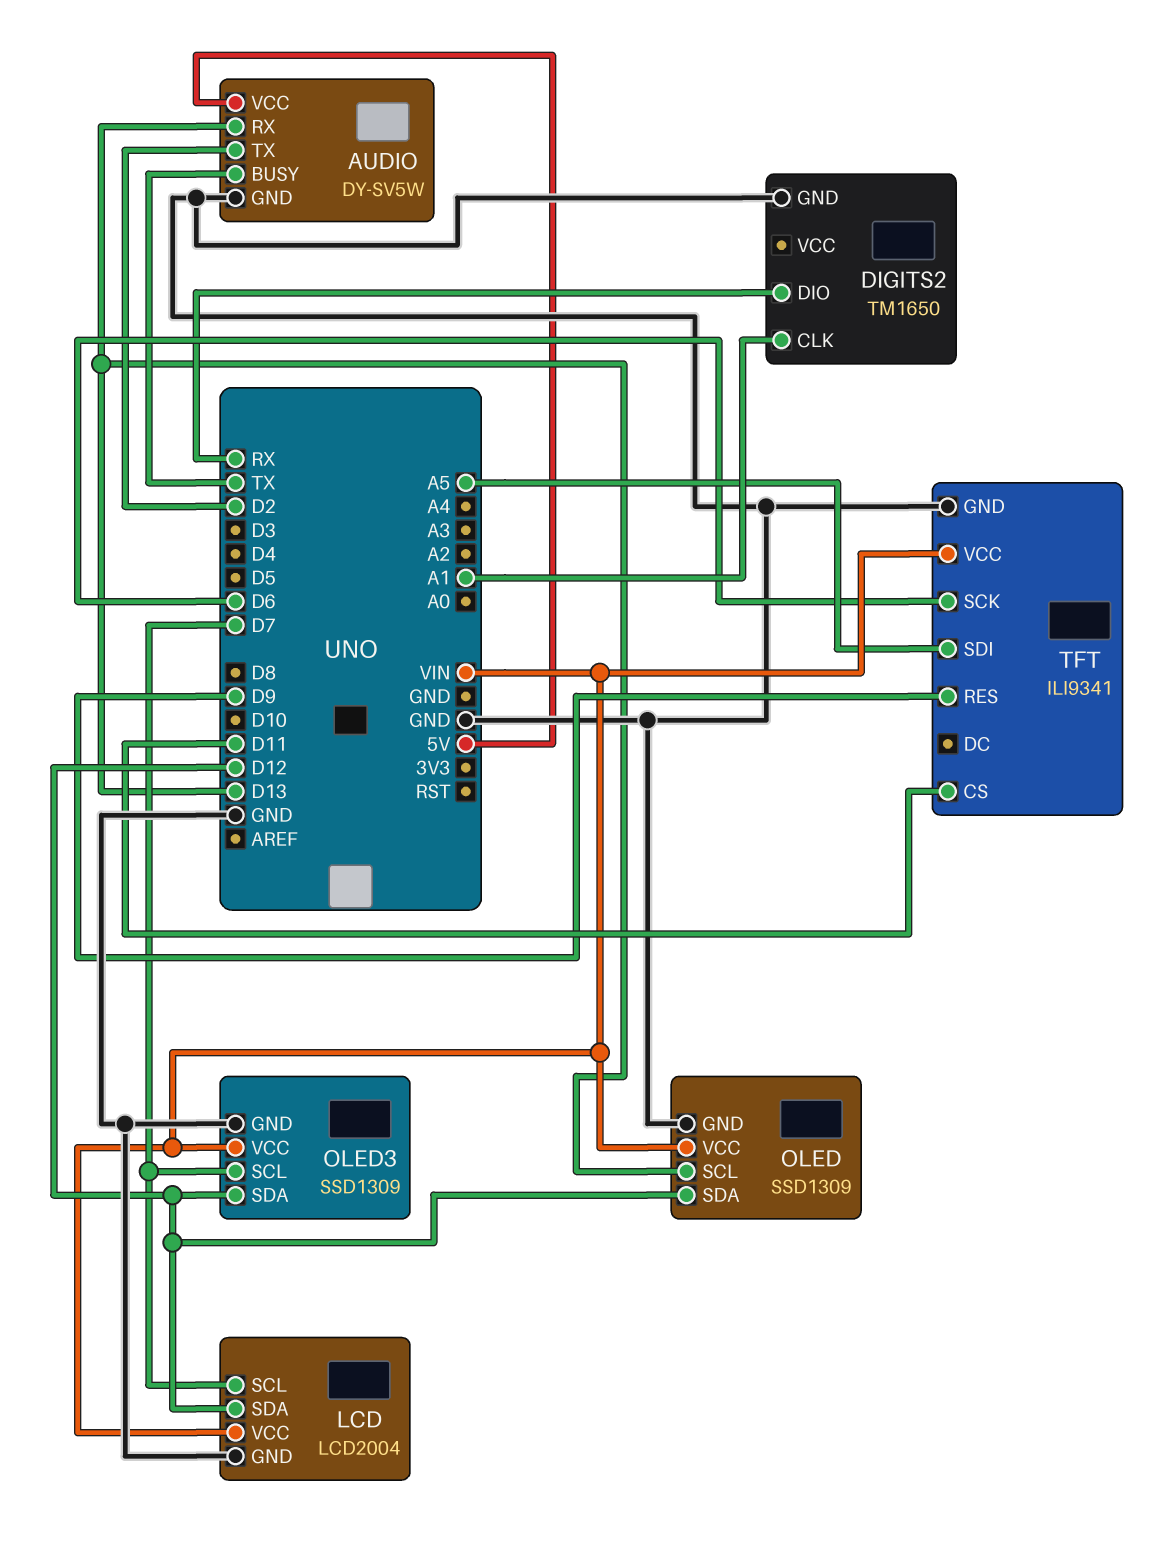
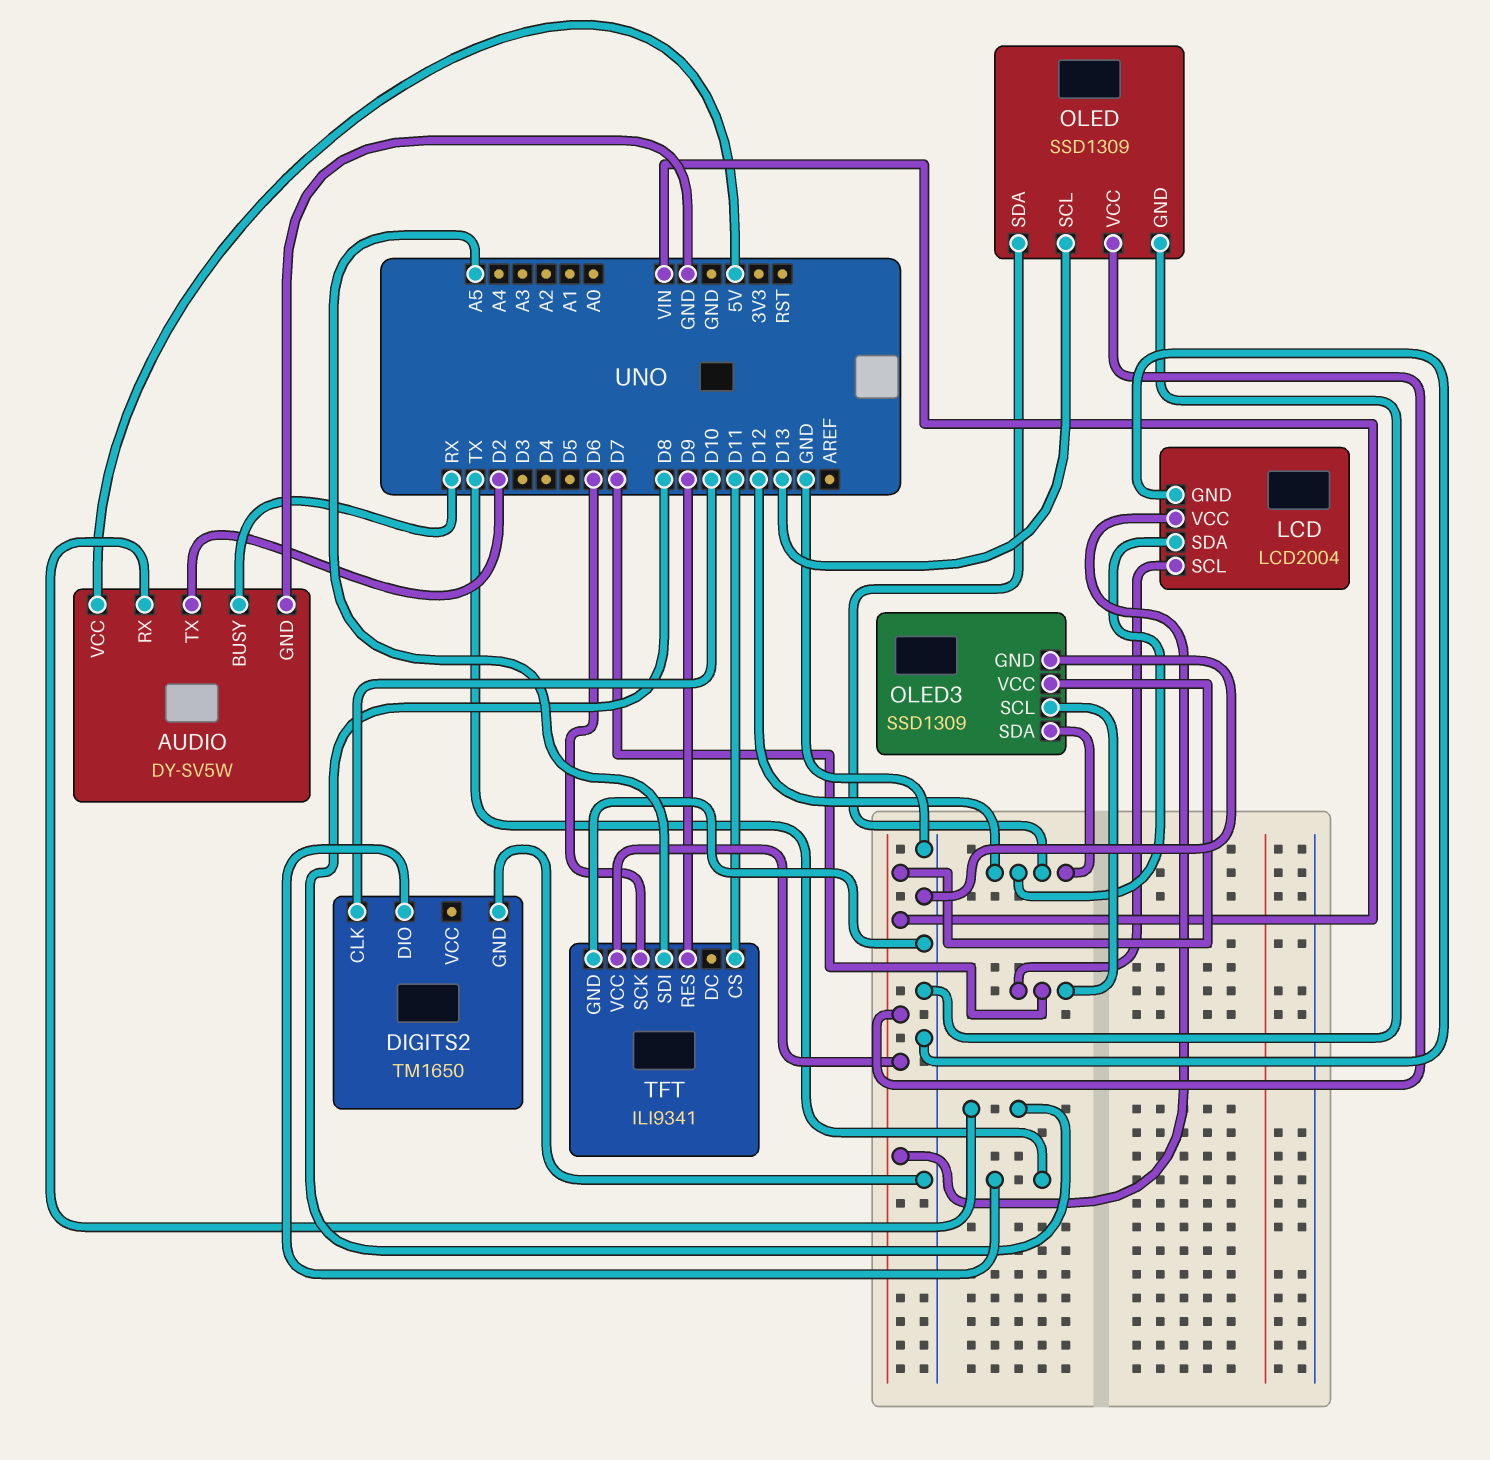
AUDIO pin BUSY: TX -> RX
AUDIO pin RX: D13 -> D8
DIGITS2 pin CLK: A1 -> D10
DIGITS2 pin DIO: RX -> TX

